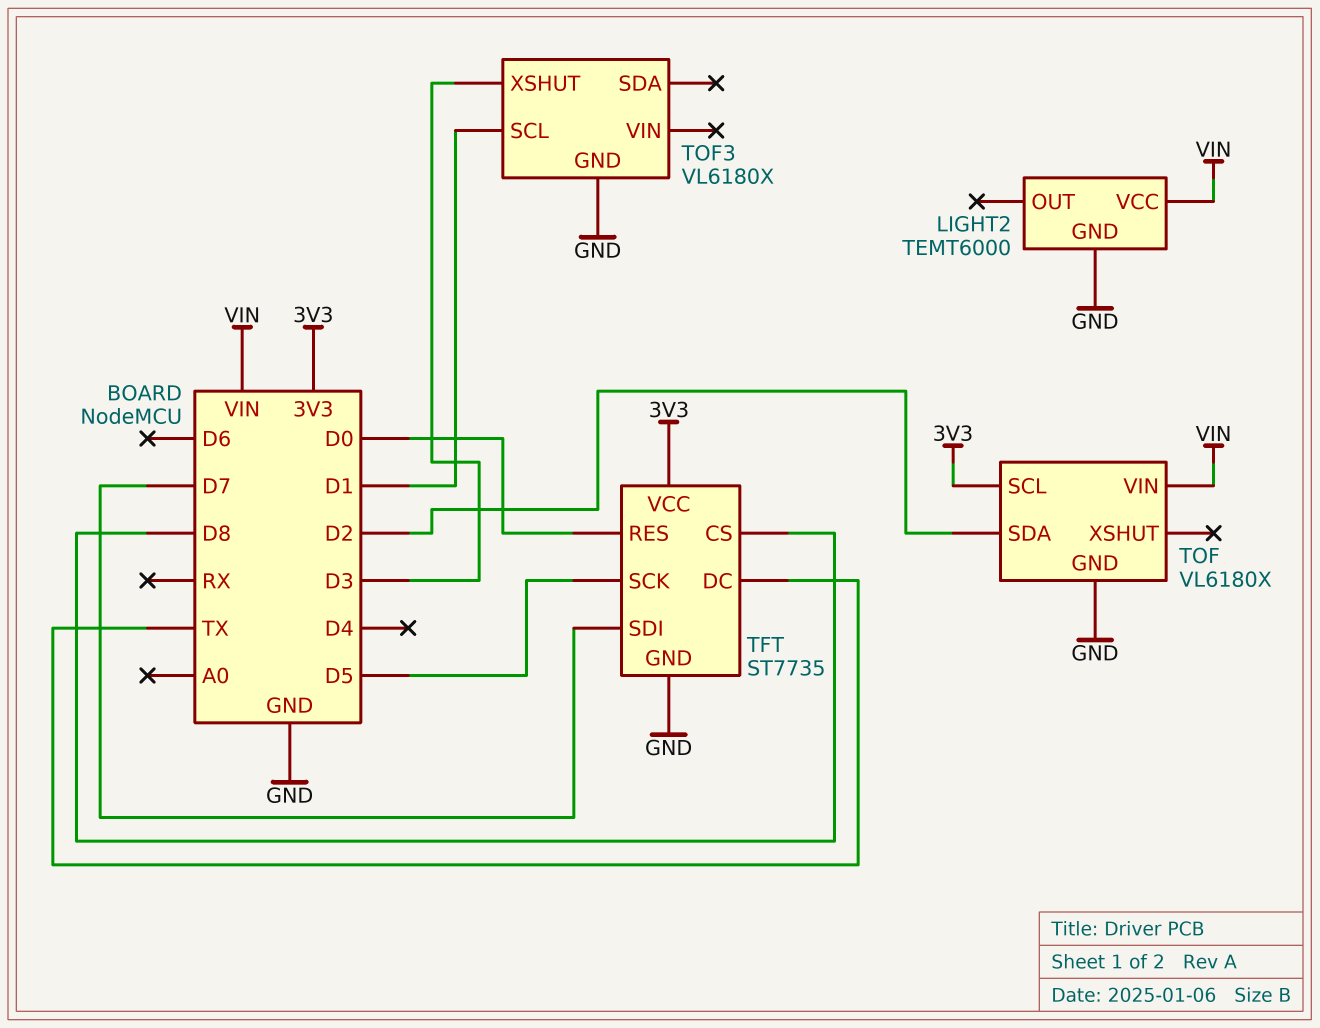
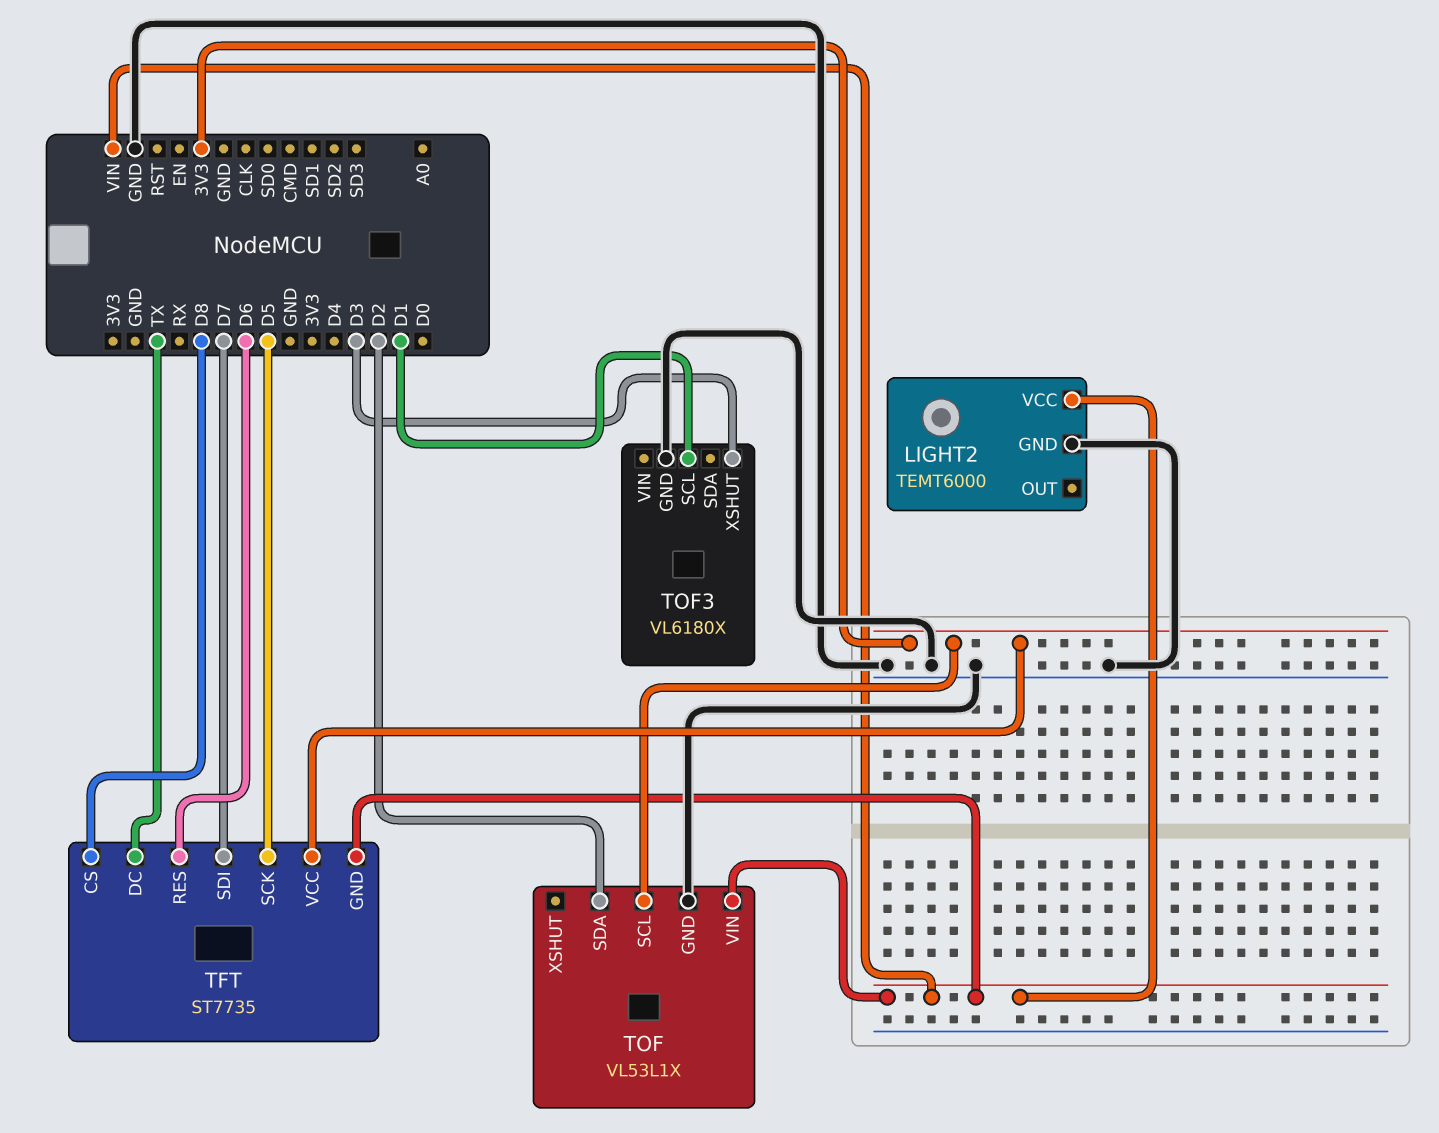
TFT pin GND: GND -> VIN
TFT pin RES: D0 -> D6
TOF: VL6180X -> VL53L1X

